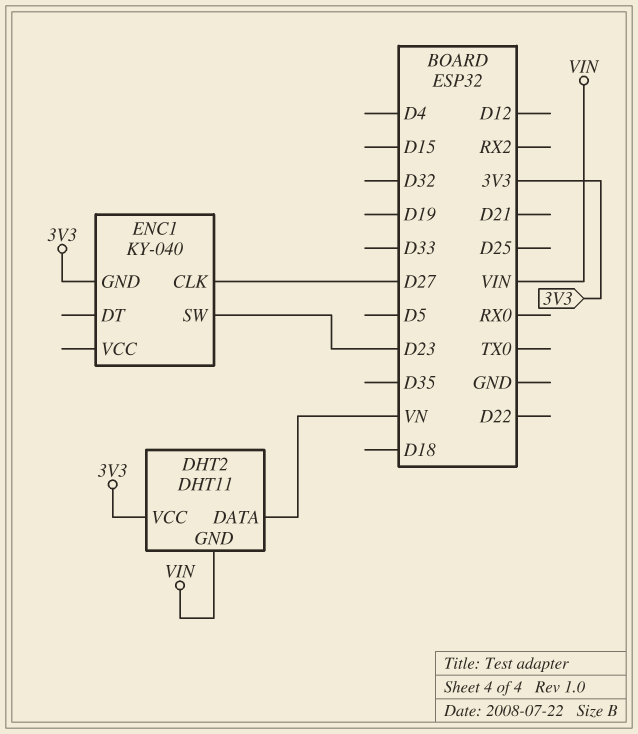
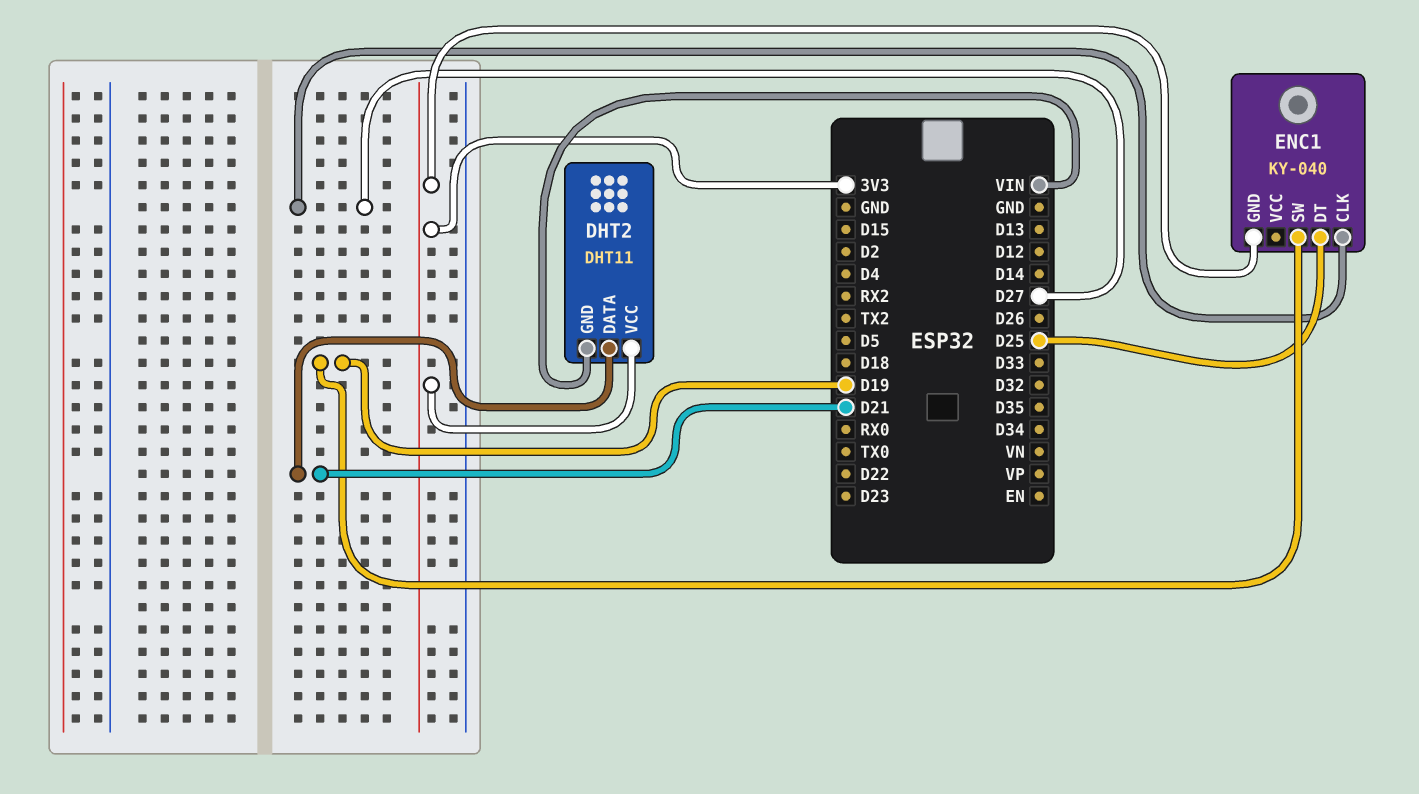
DHT2 pin DATA: VN -> D21
ENC1 pin DT: none -> D25
ENC1 pin SW: D23 -> D19

